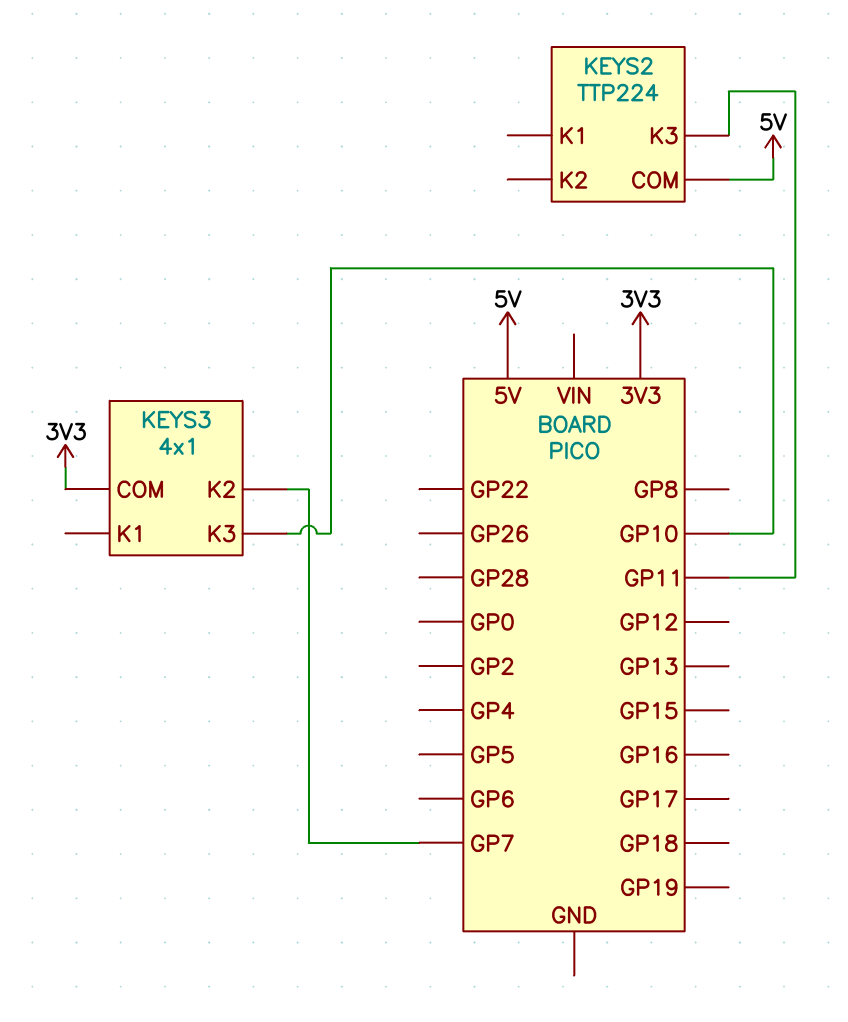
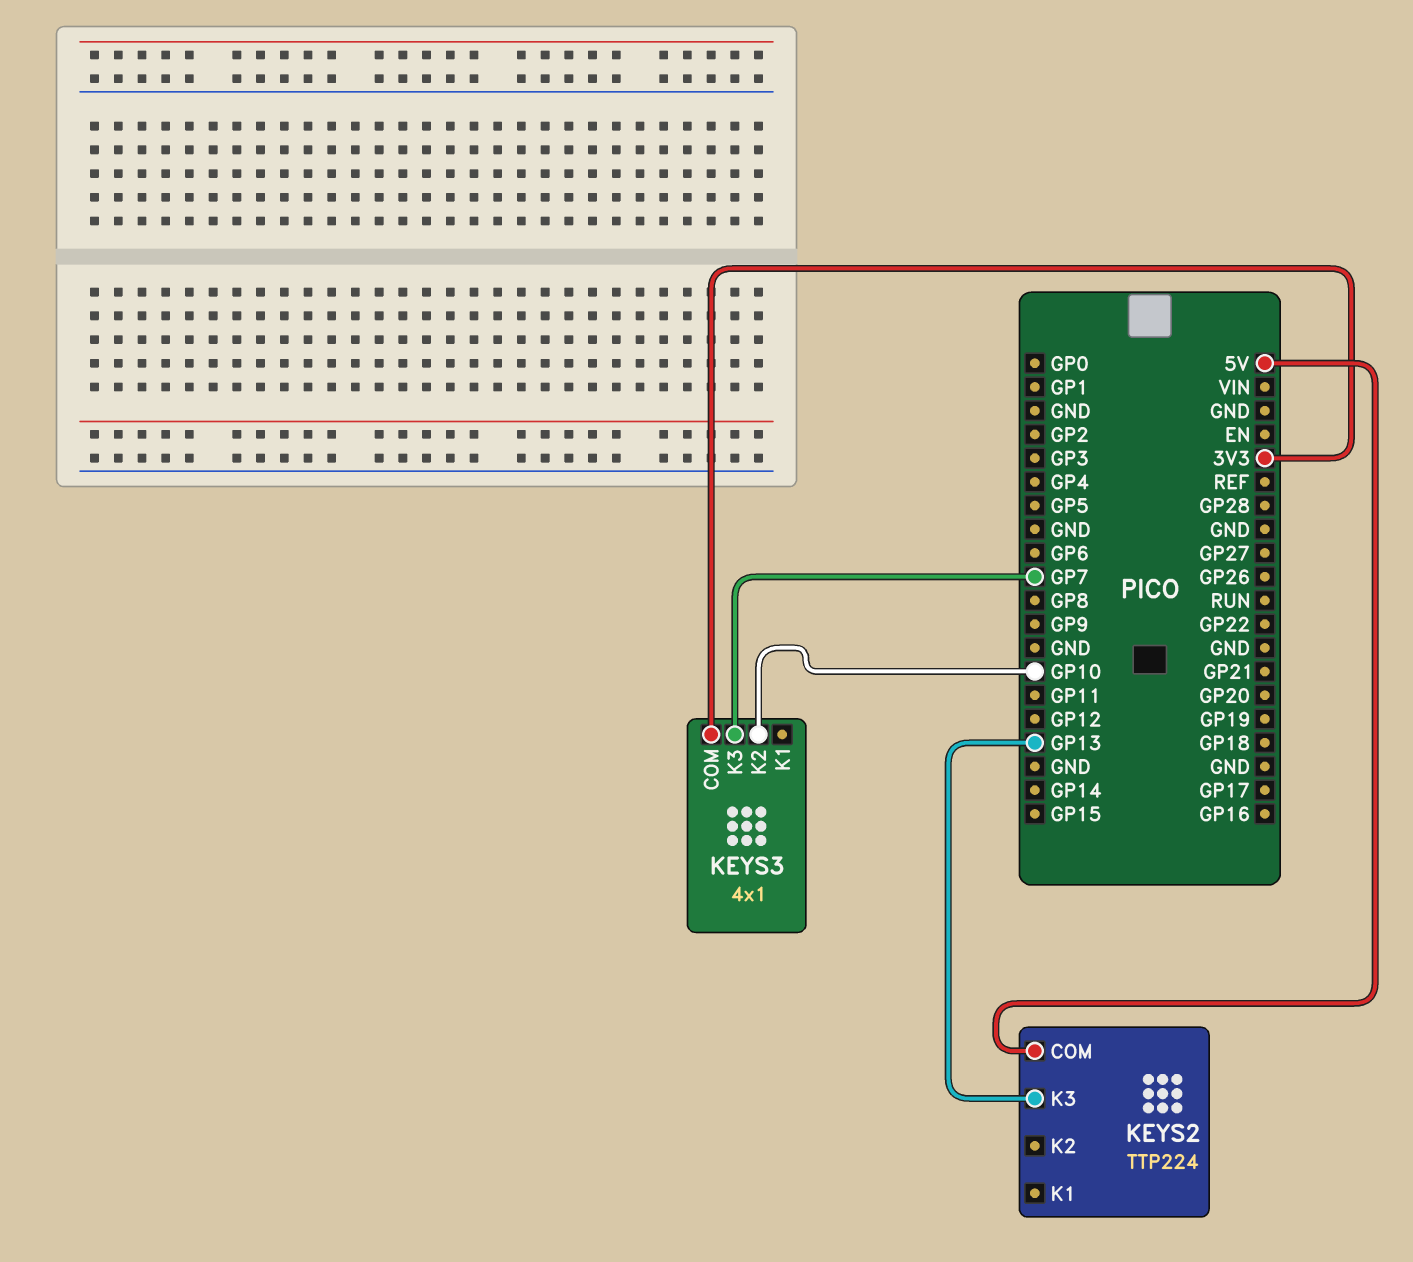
KEYS2 pin K3: GP11 -> GP13
KEYS3 pin K2: GP7 -> GP10
KEYS3 pin K3: GP10 -> GP7

